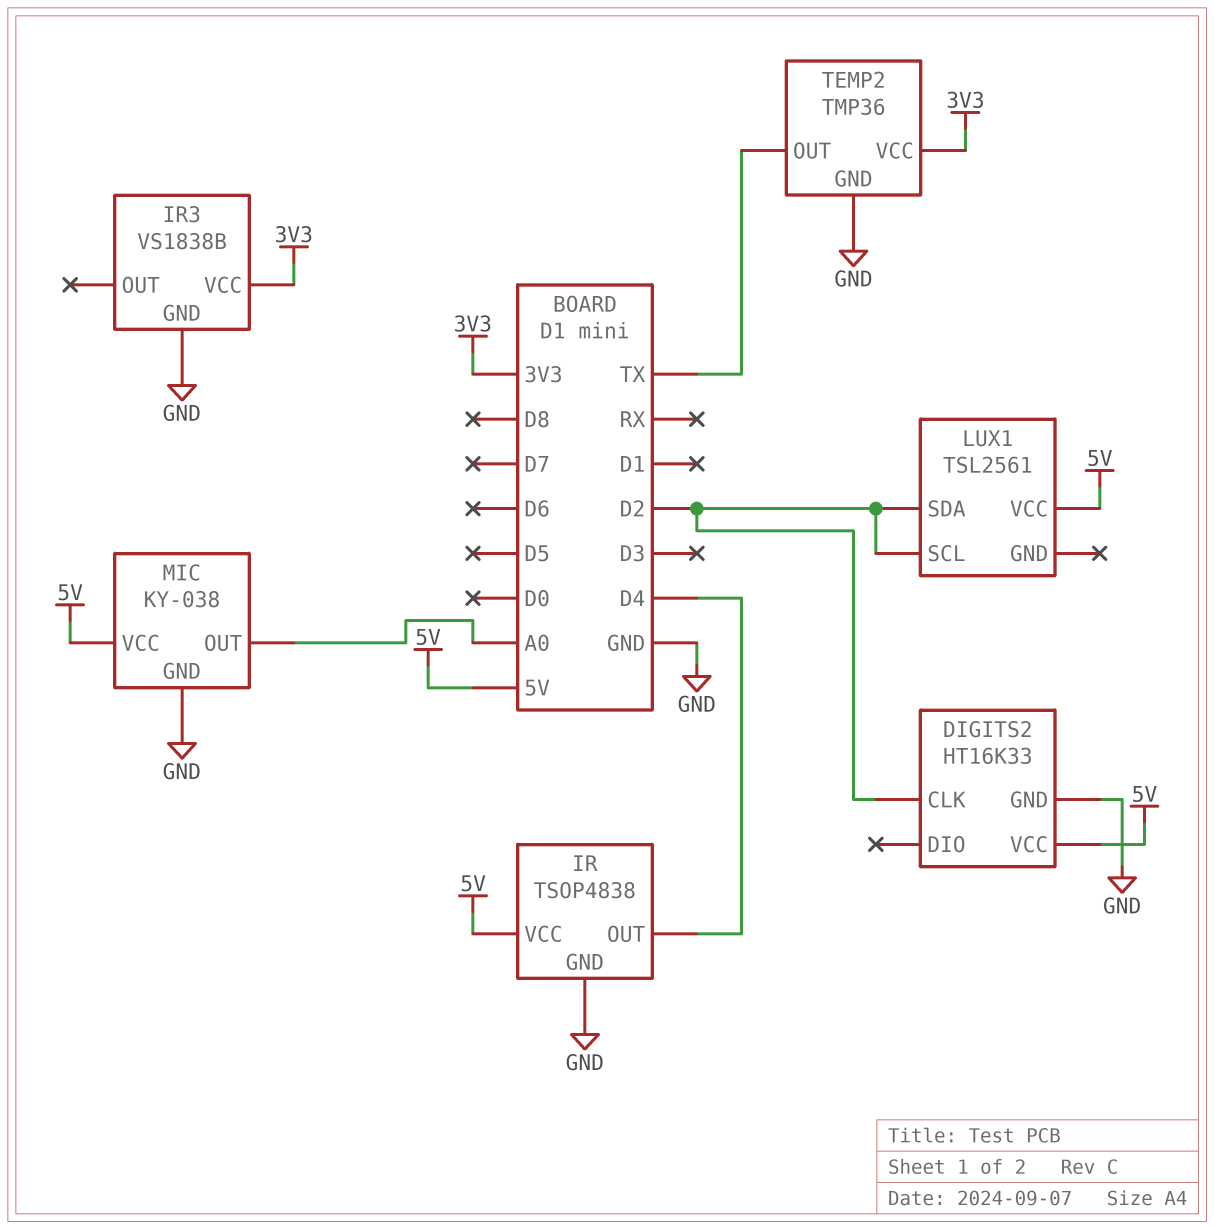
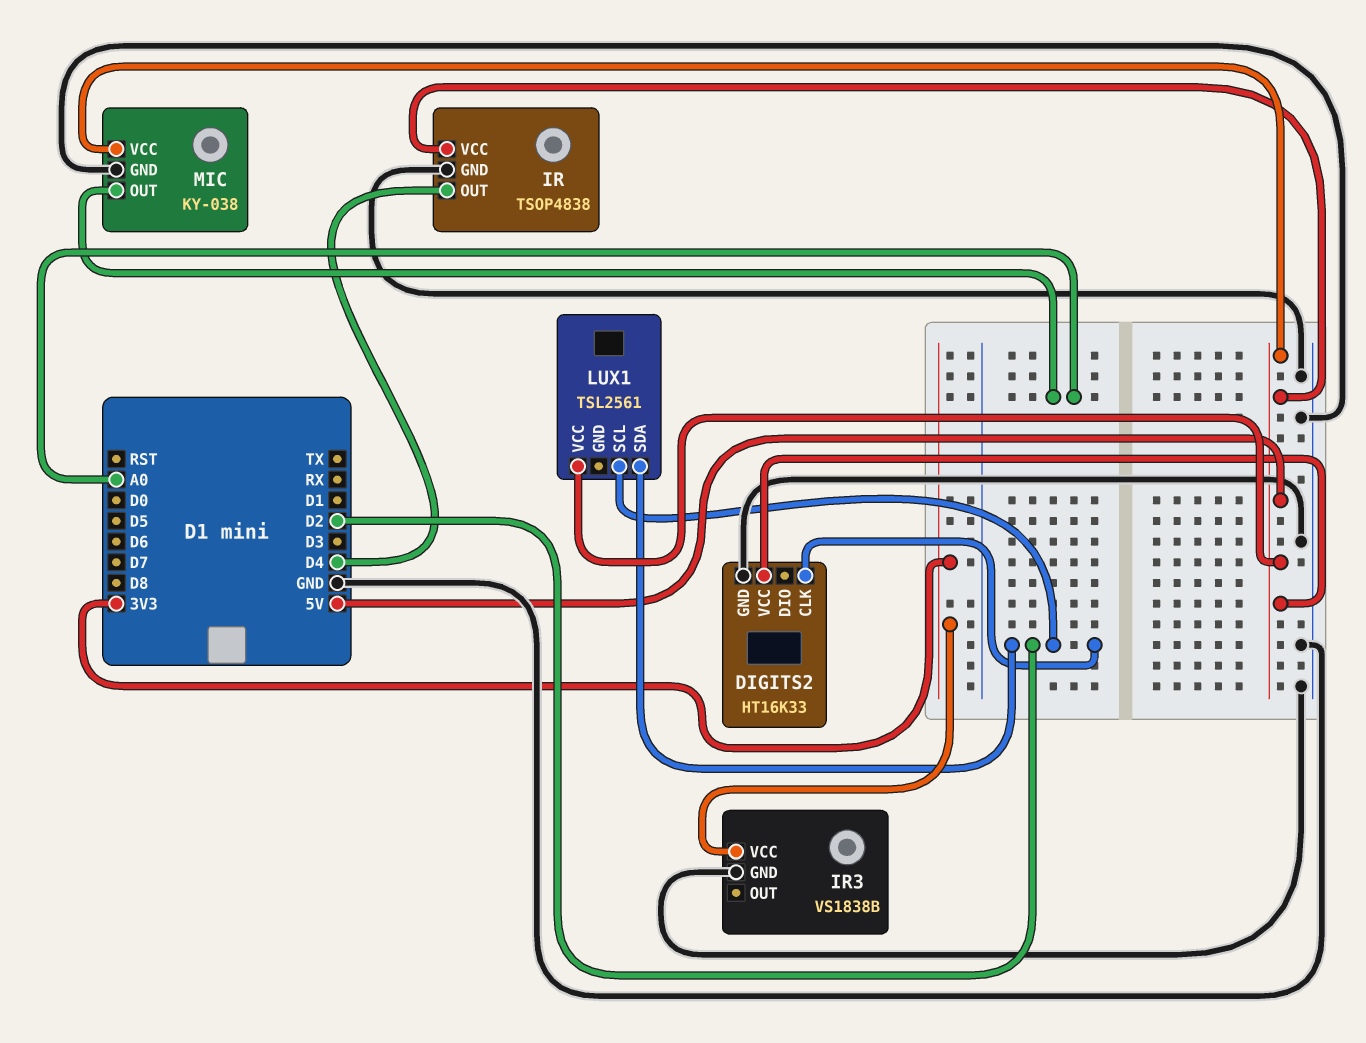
TEMP2: TMP36 -> none
TEMP2 pin GND: GND -> none
TEMP2 pin OUT: TX -> none
TEMP2 pin VCC: 3V3 -> none

